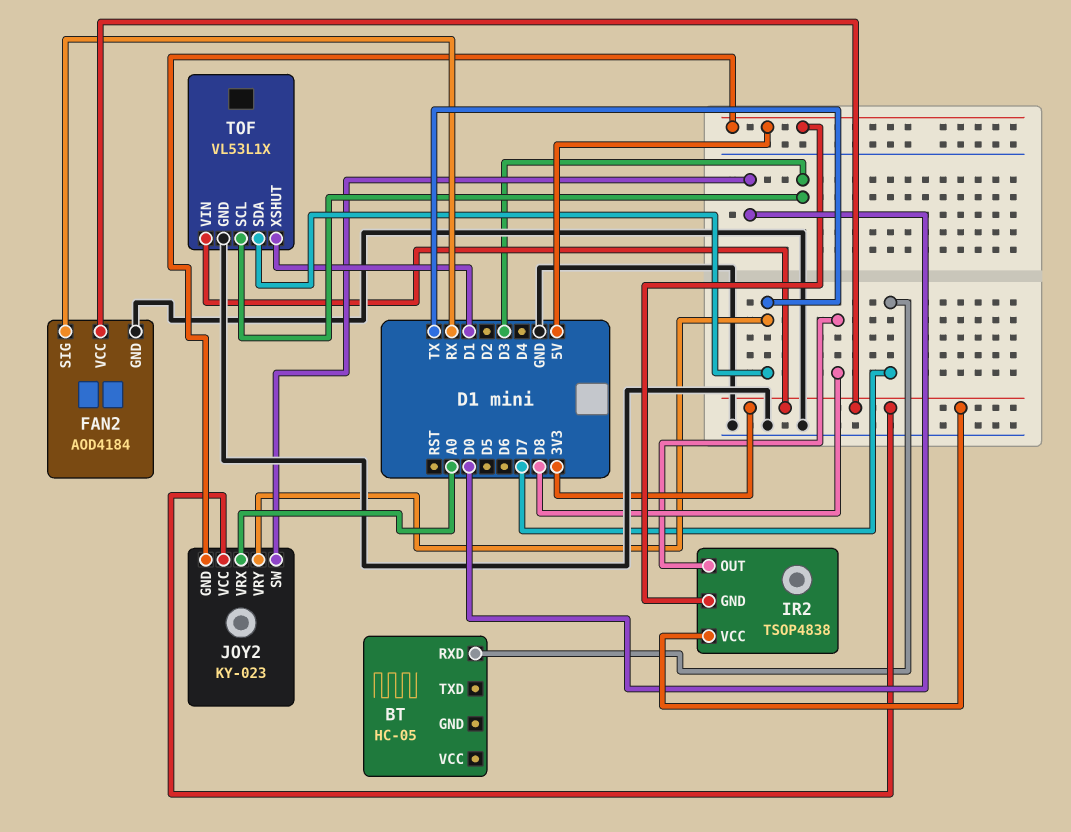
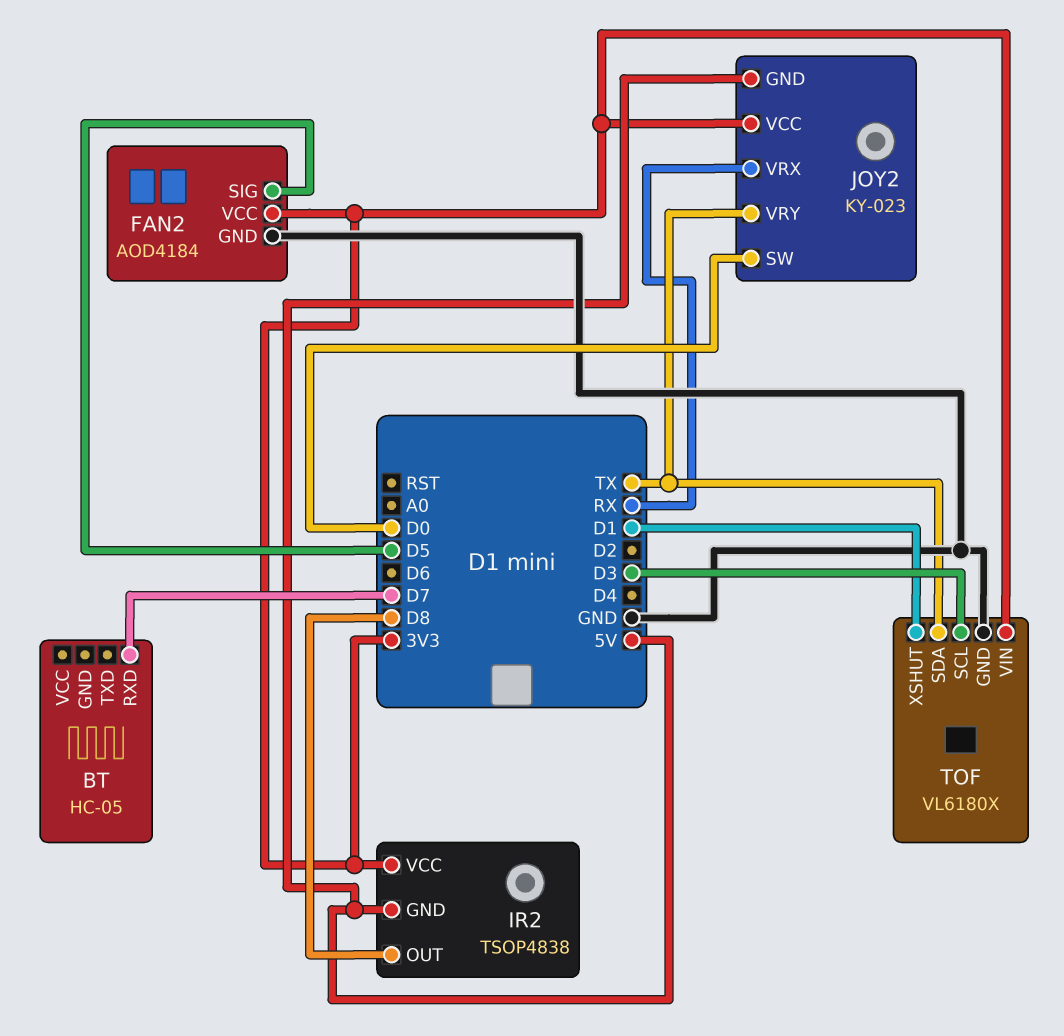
FAN2 pin SIG: RX -> D5
JOY2 pin VRX: A0 -> RX
TOF: VL53L1X -> VL6180X

